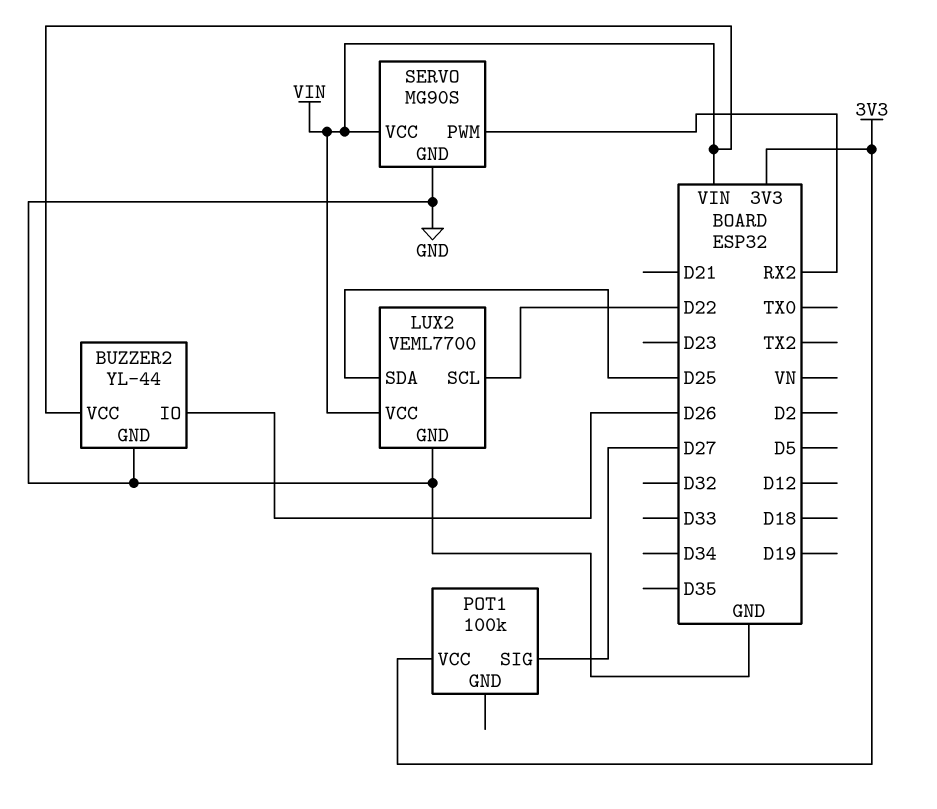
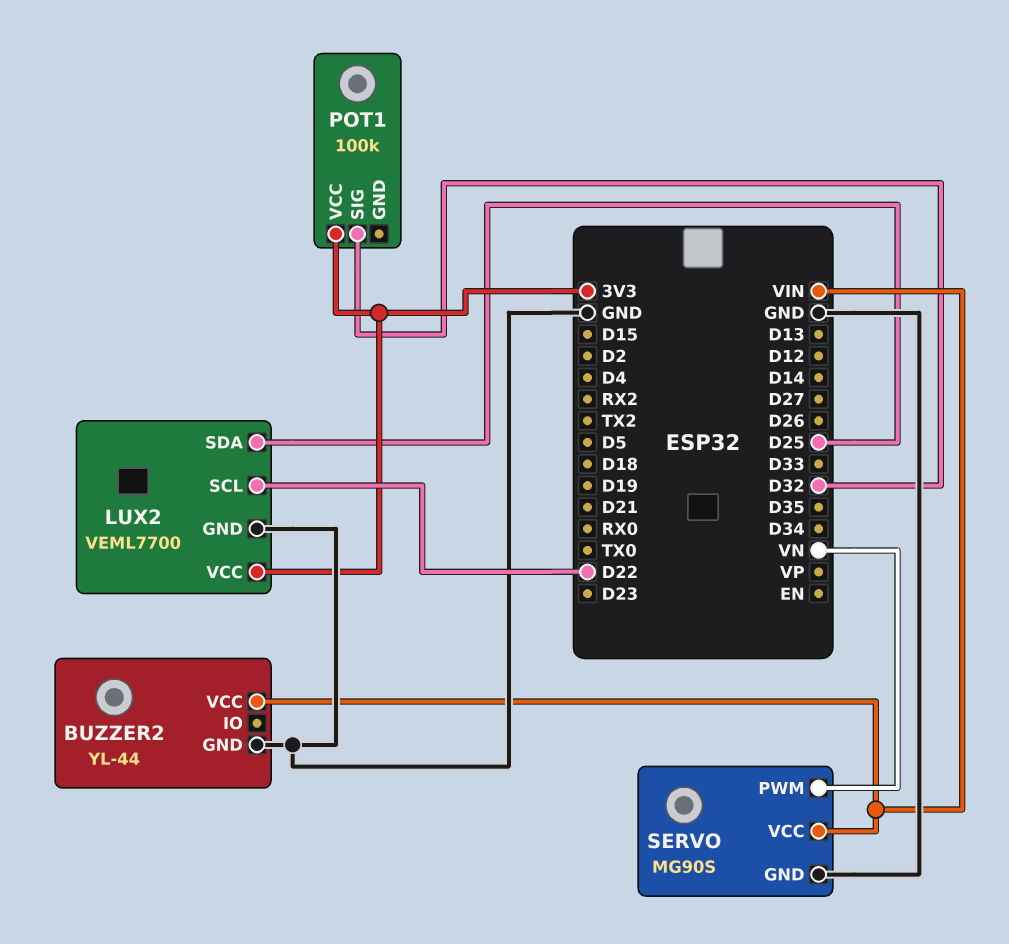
BUZZER2 pin IO: D26 -> none
LUX2 pin VCC: VIN -> 3V3
POT1 pin SIG: D27 -> D32
SERVO pin PWM: RX2 -> VN

